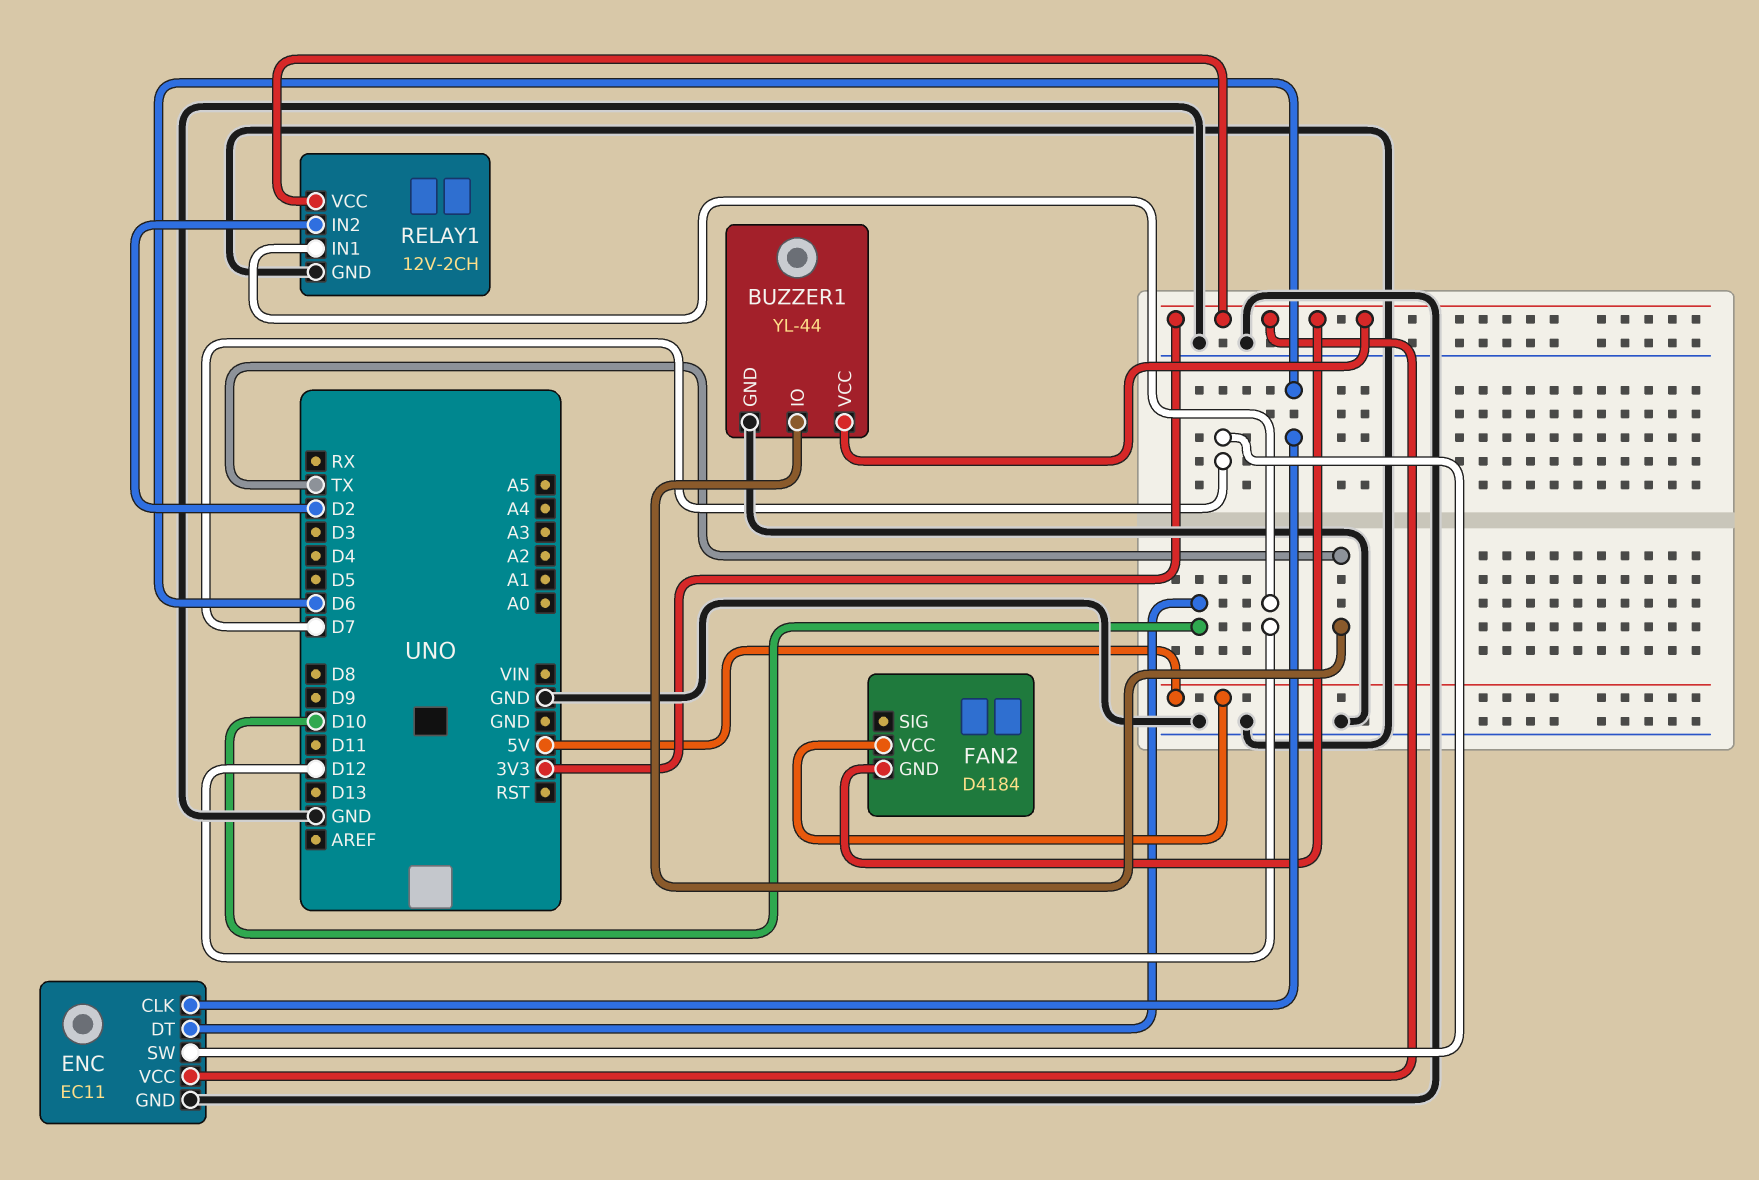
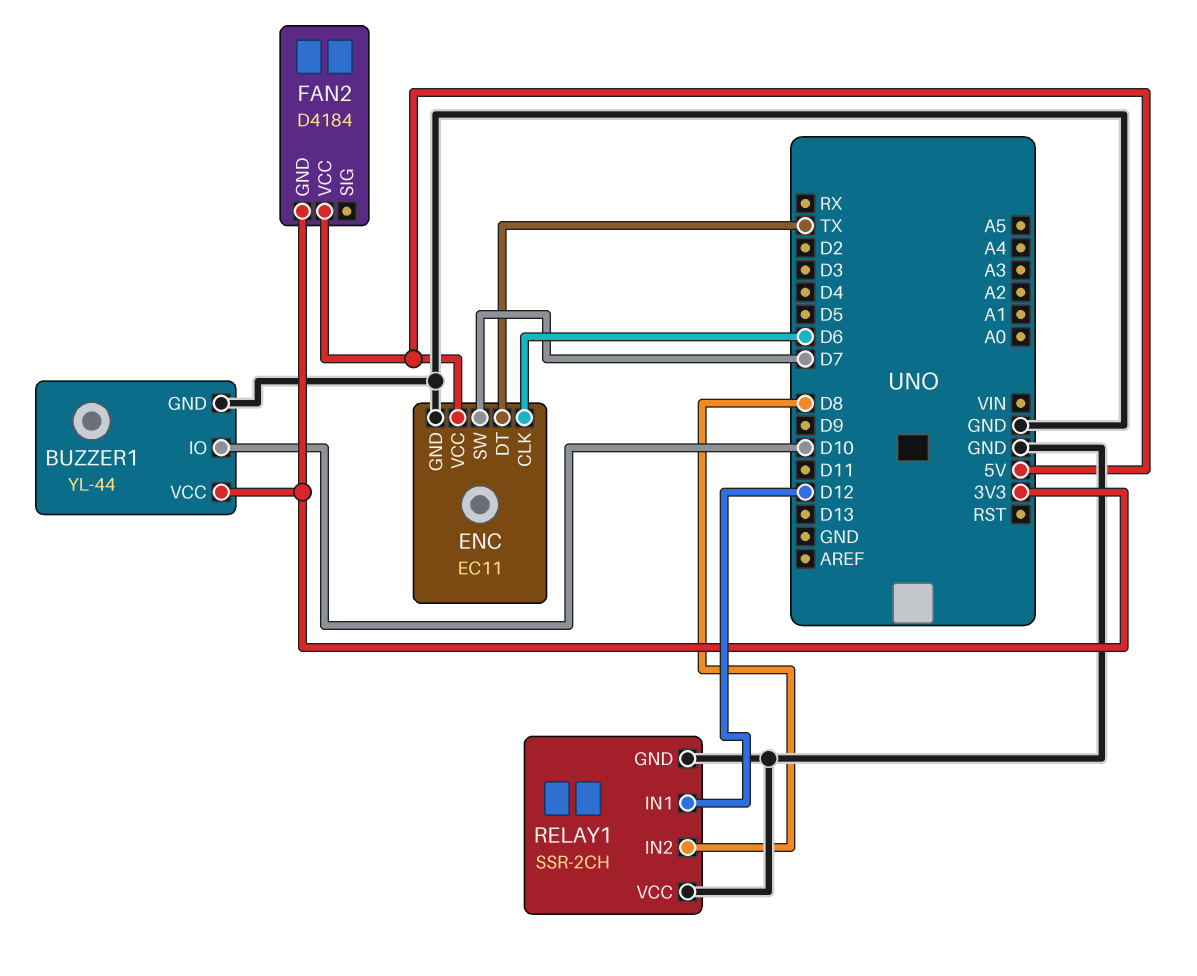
BUZZER1 pin IO: TX -> D10
ENC pin DT: D10 -> TX
ENC pin VCC: 3V3 -> 5V
RELAY1: 12V-2CH -> SSR-2CH
RELAY1 pin IN2: D2 -> D8
RELAY1 pin VCC: 3V3 -> GND

